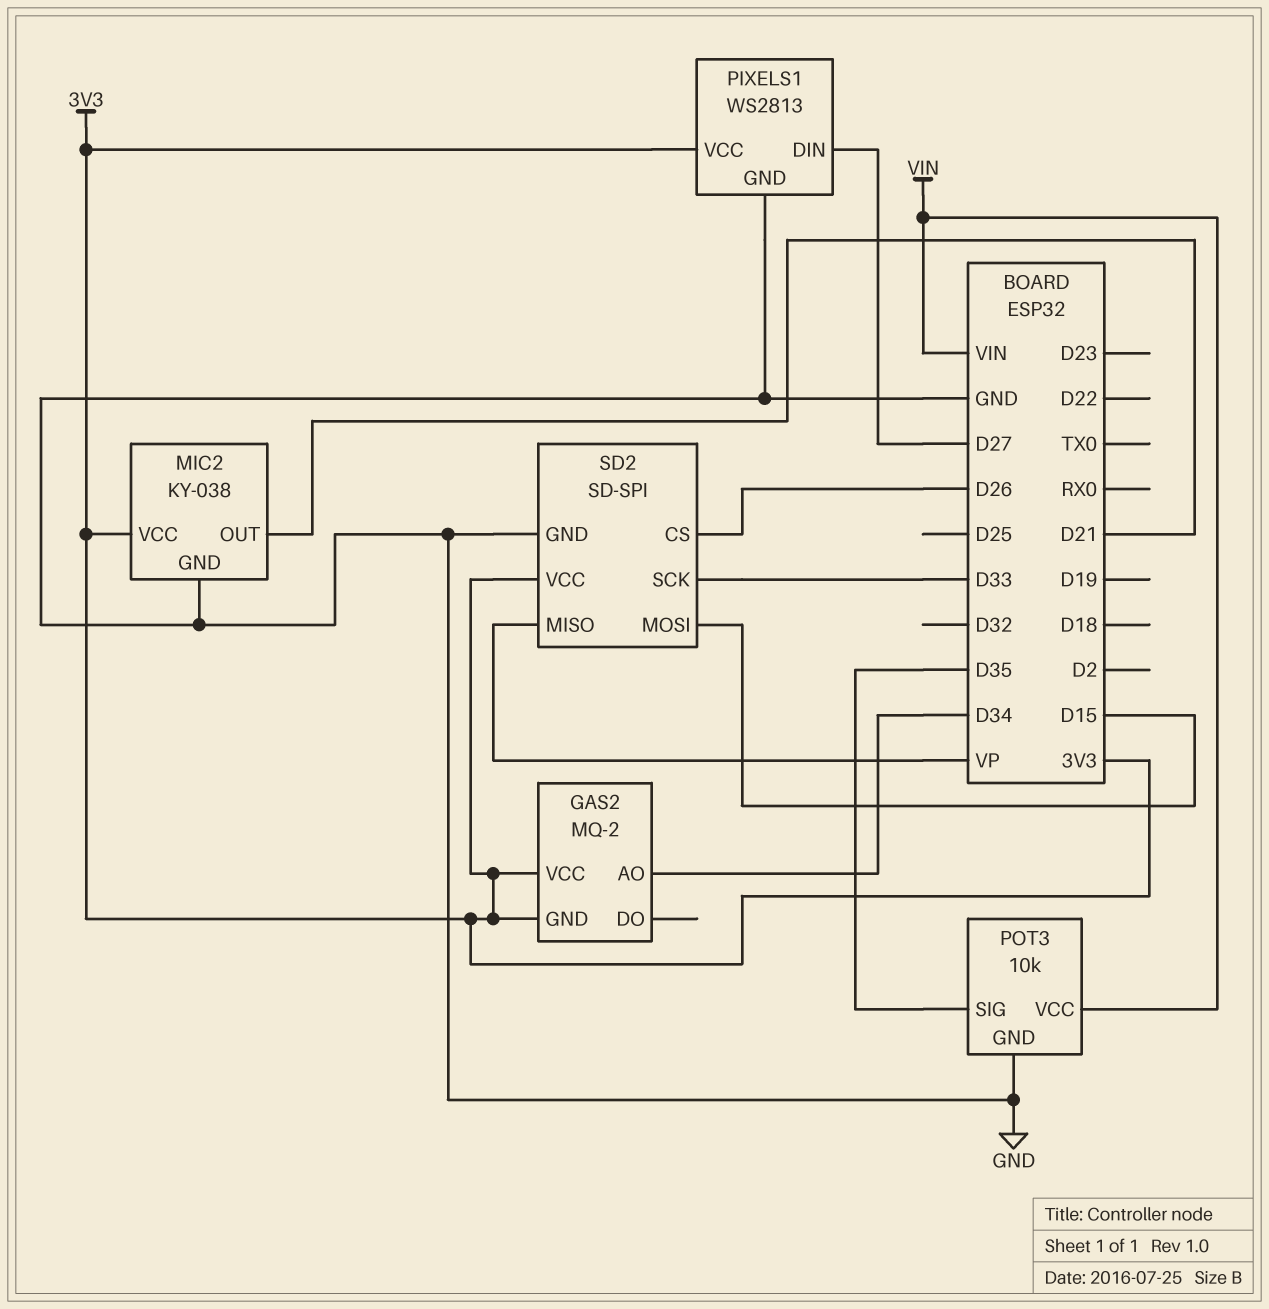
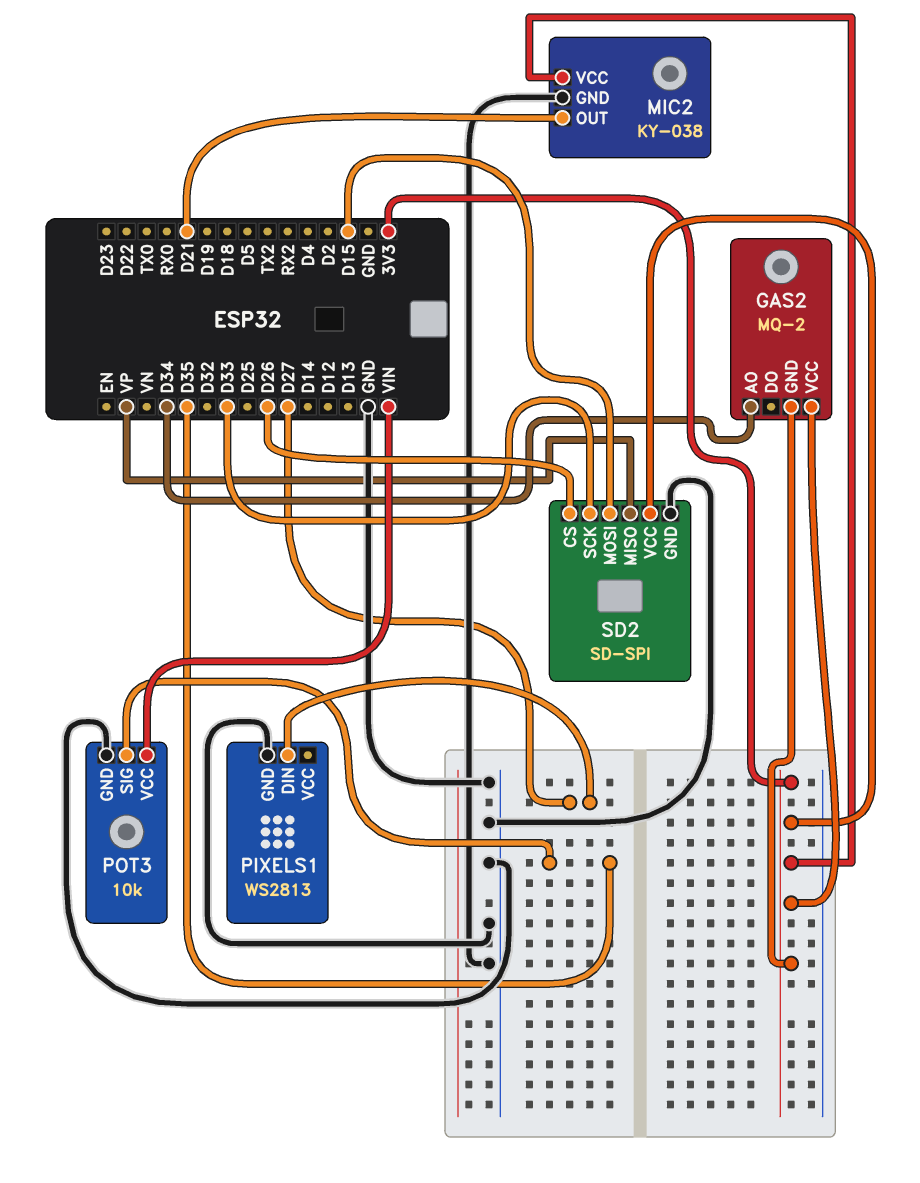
PIXELS1 pin VCC: 3V3 -> none

